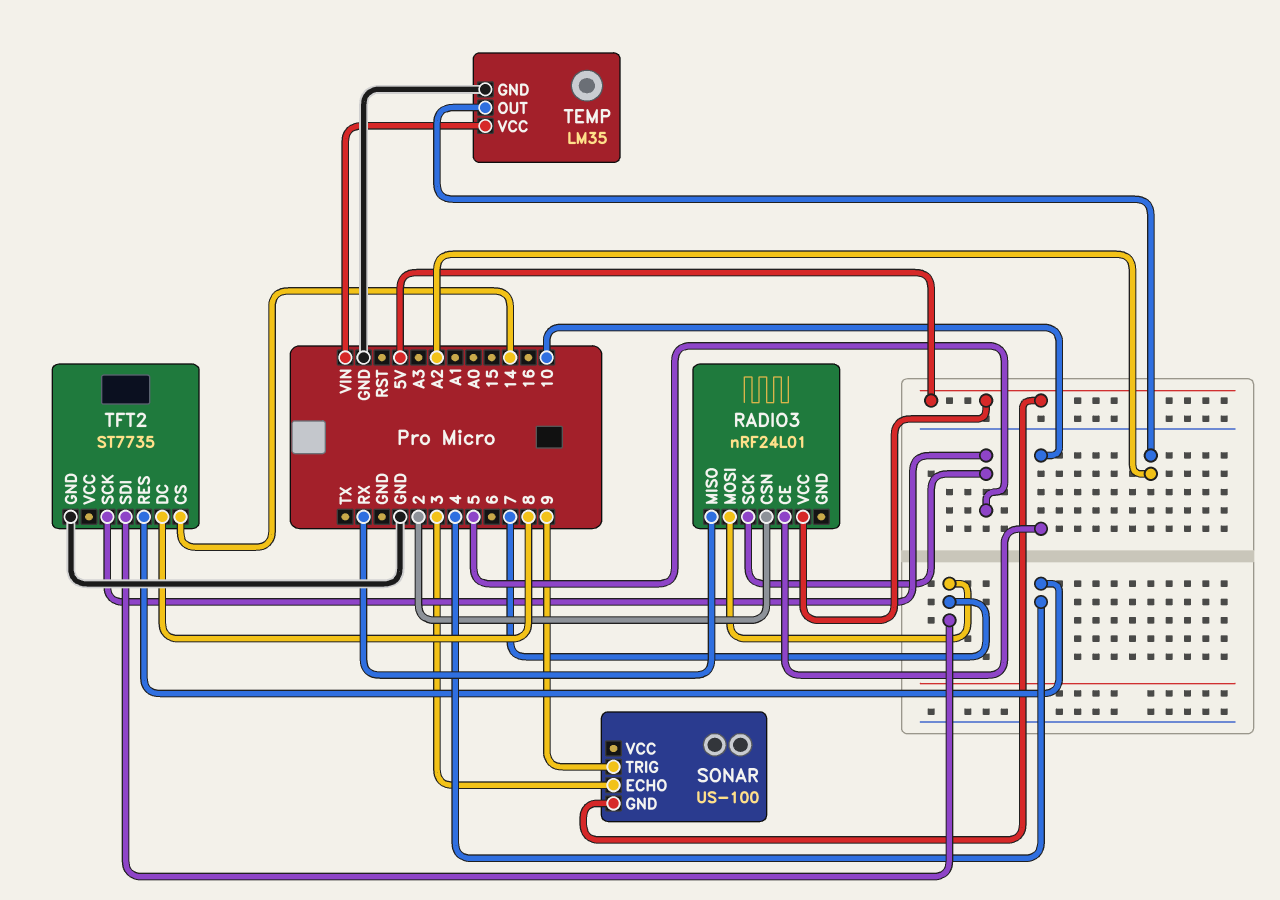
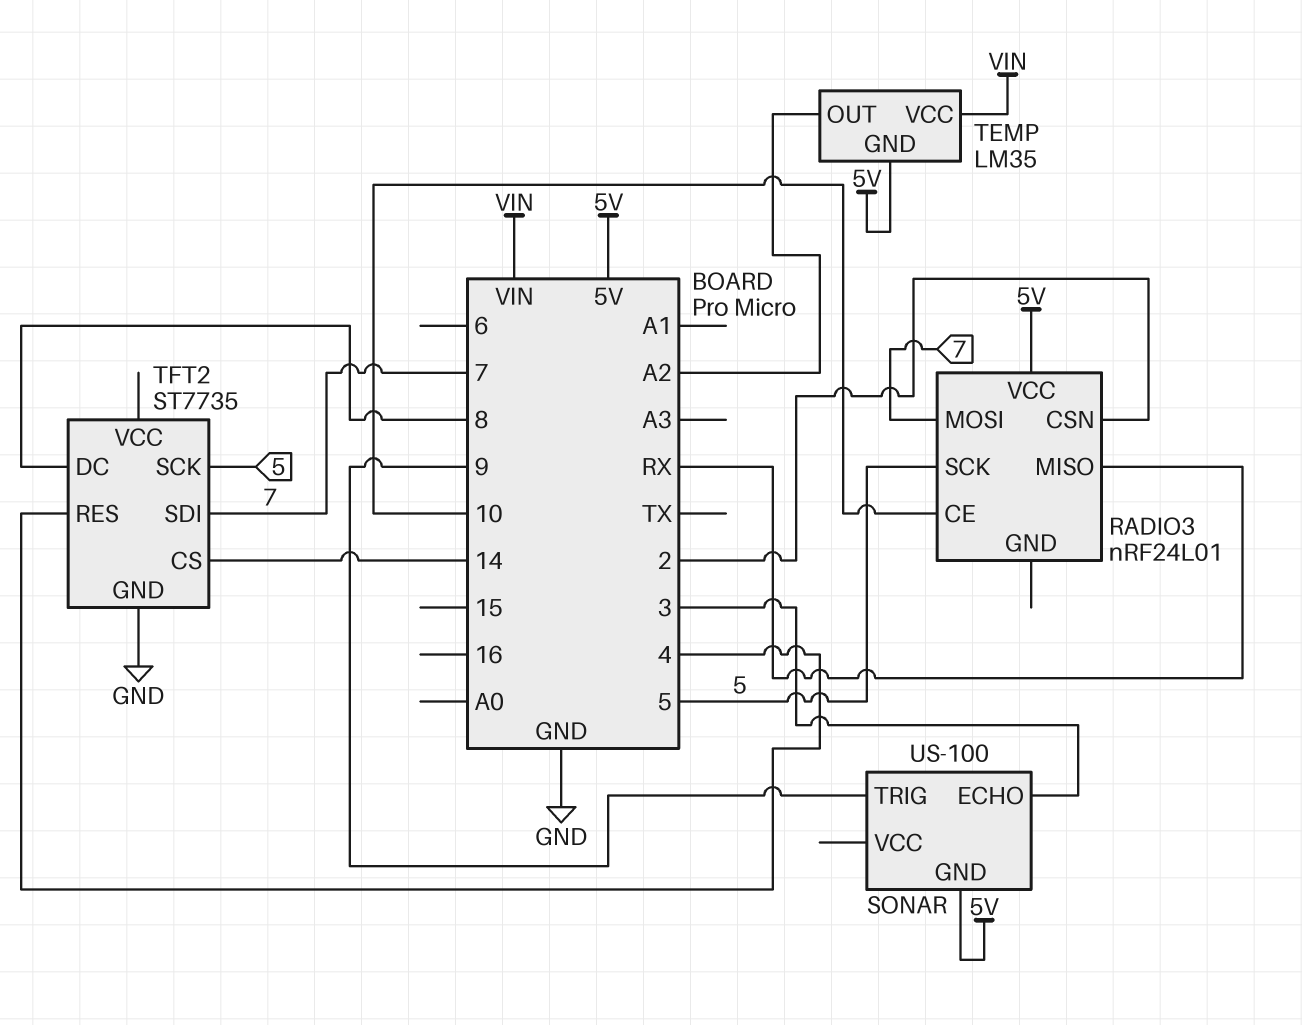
TEMP pin GND: GND -> 5V

